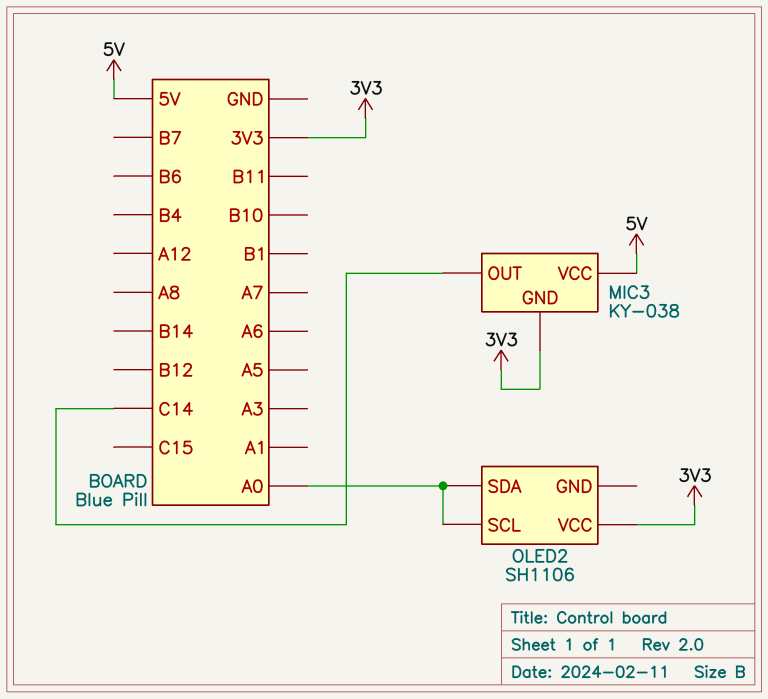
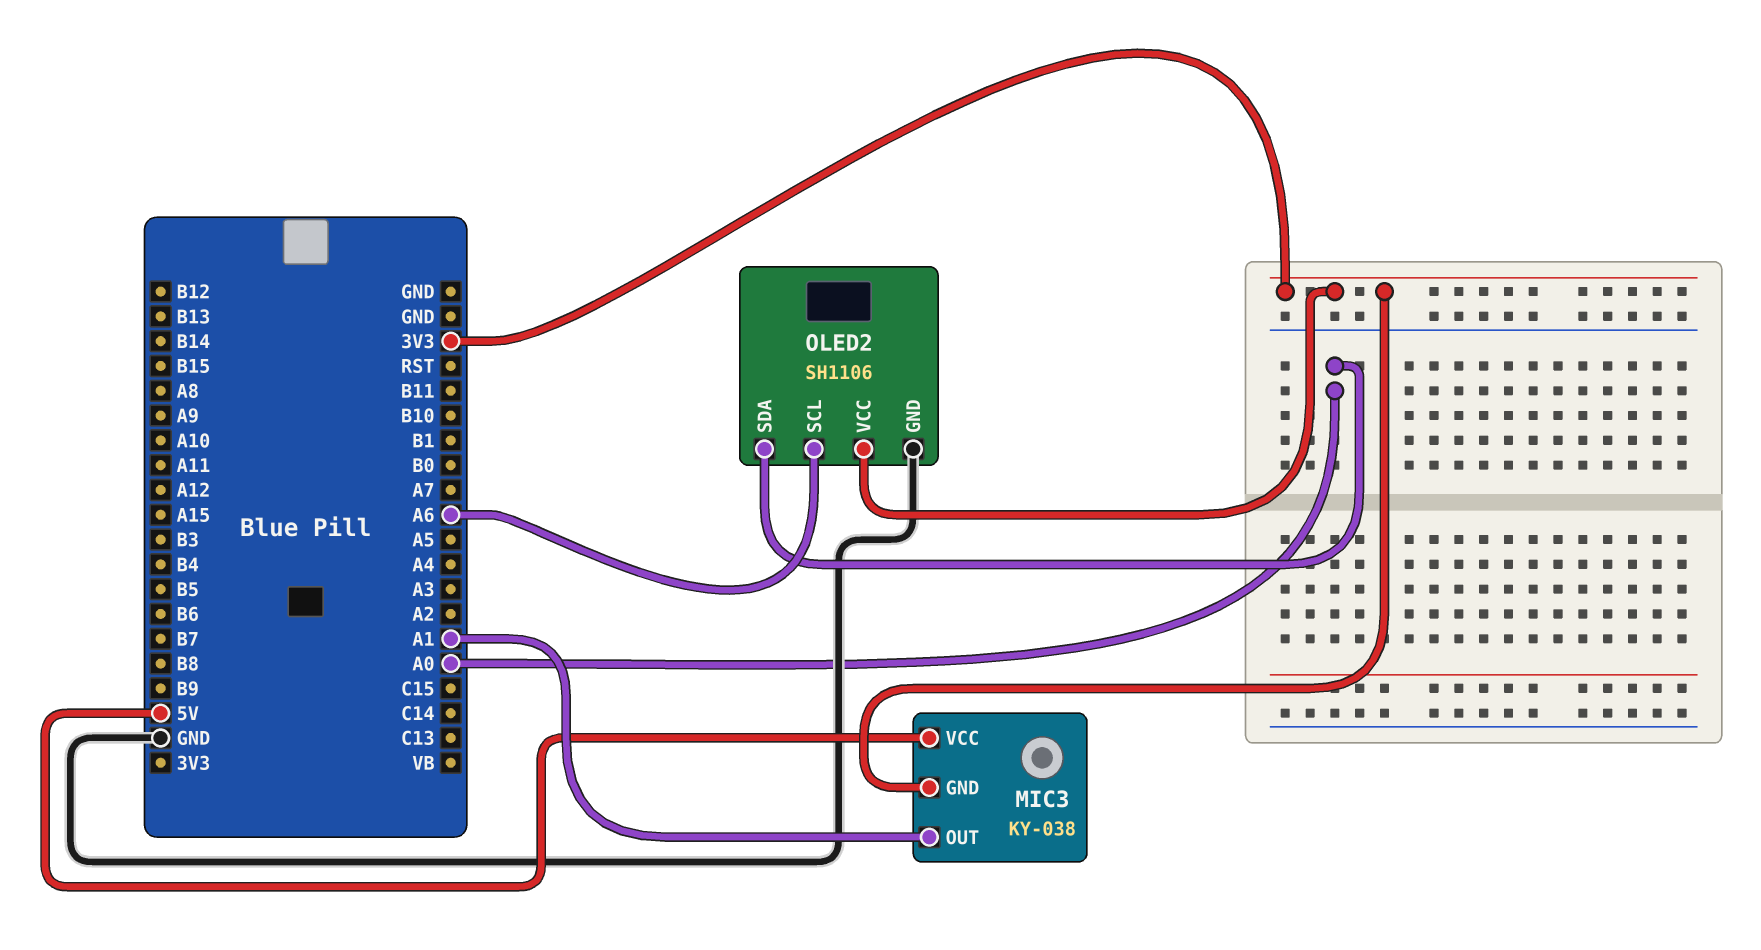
MIC3 pin OUT: C14 -> A1
OLED2 pin GND: none -> GND
OLED2 pin SCL: A0 -> A6

